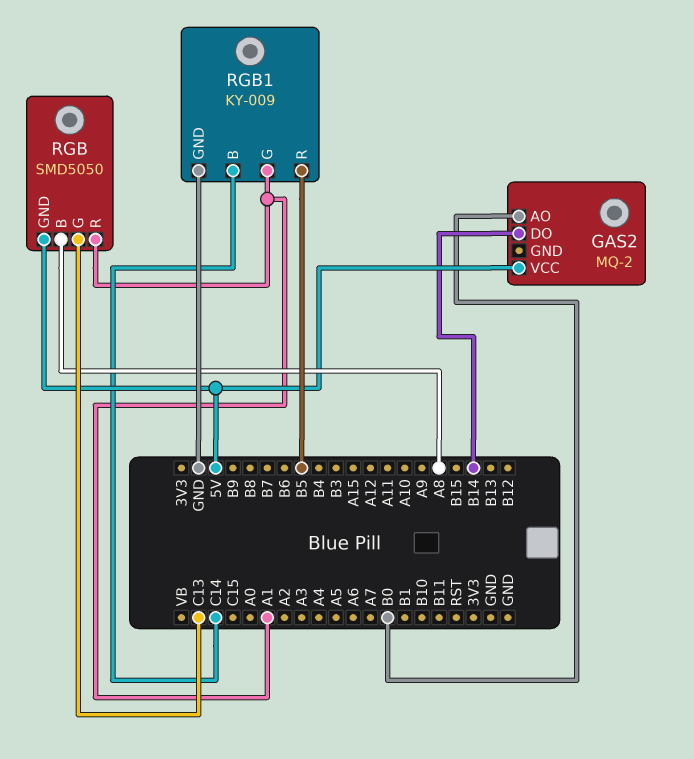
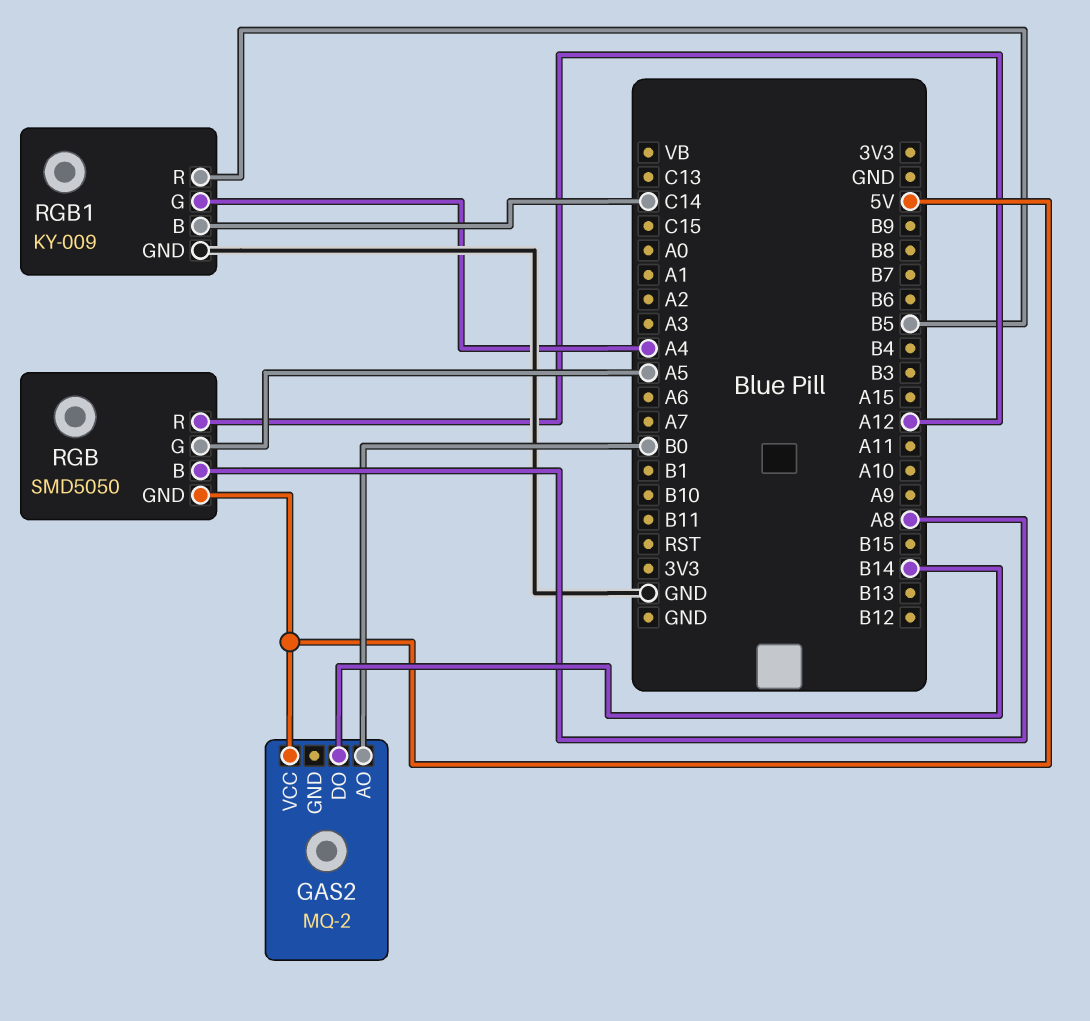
RGB pin G: C13 -> A5
RGB pin R: A1 -> A12
RGB1 pin G: A1 -> A4

